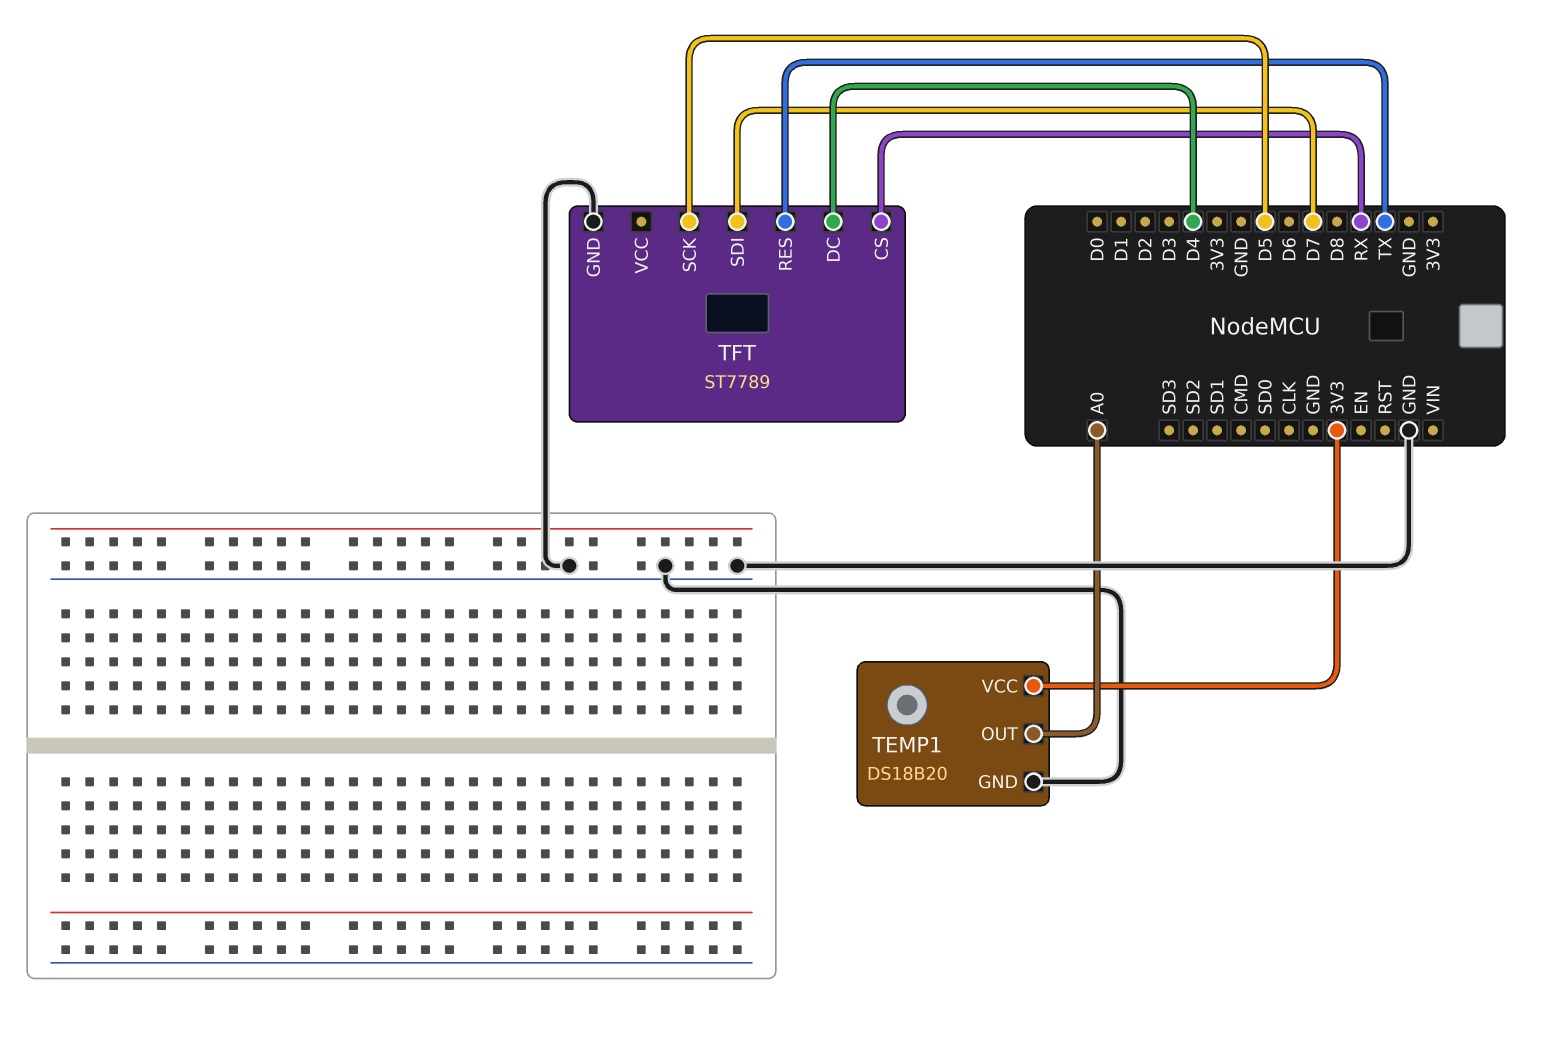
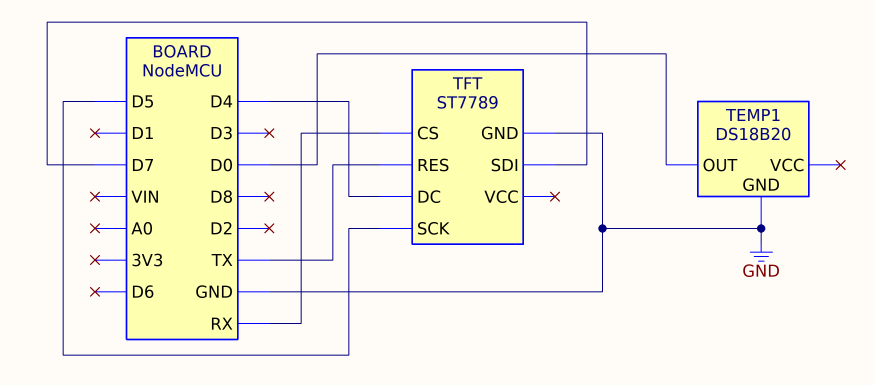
TEMP1 pin OUT: A0 -> D0
TEMP1 pin VCC: 3V3 -> none

